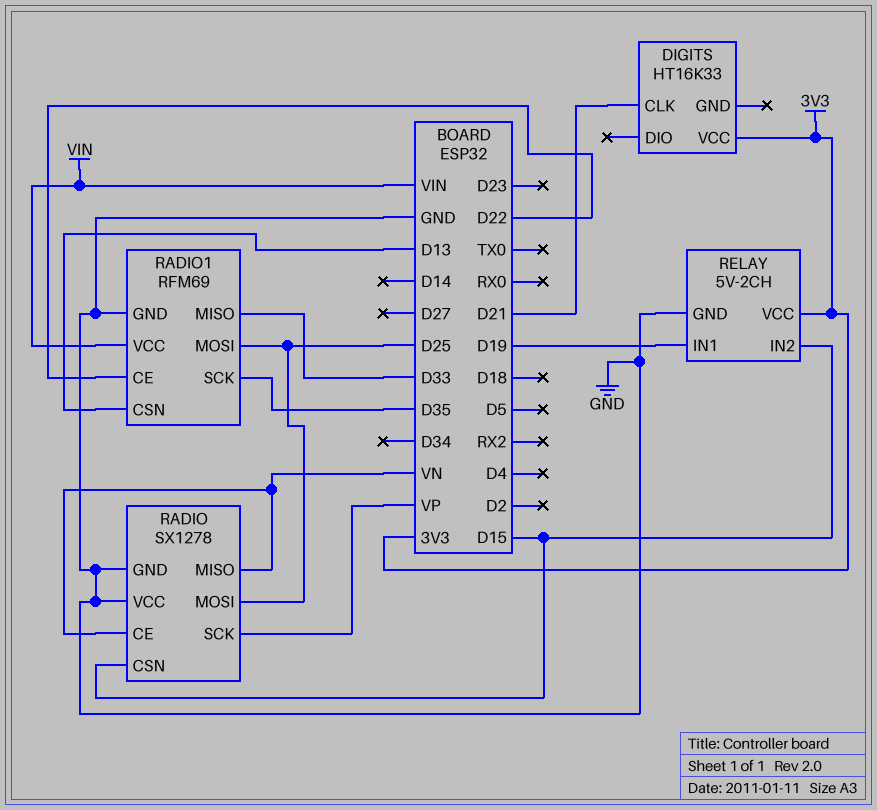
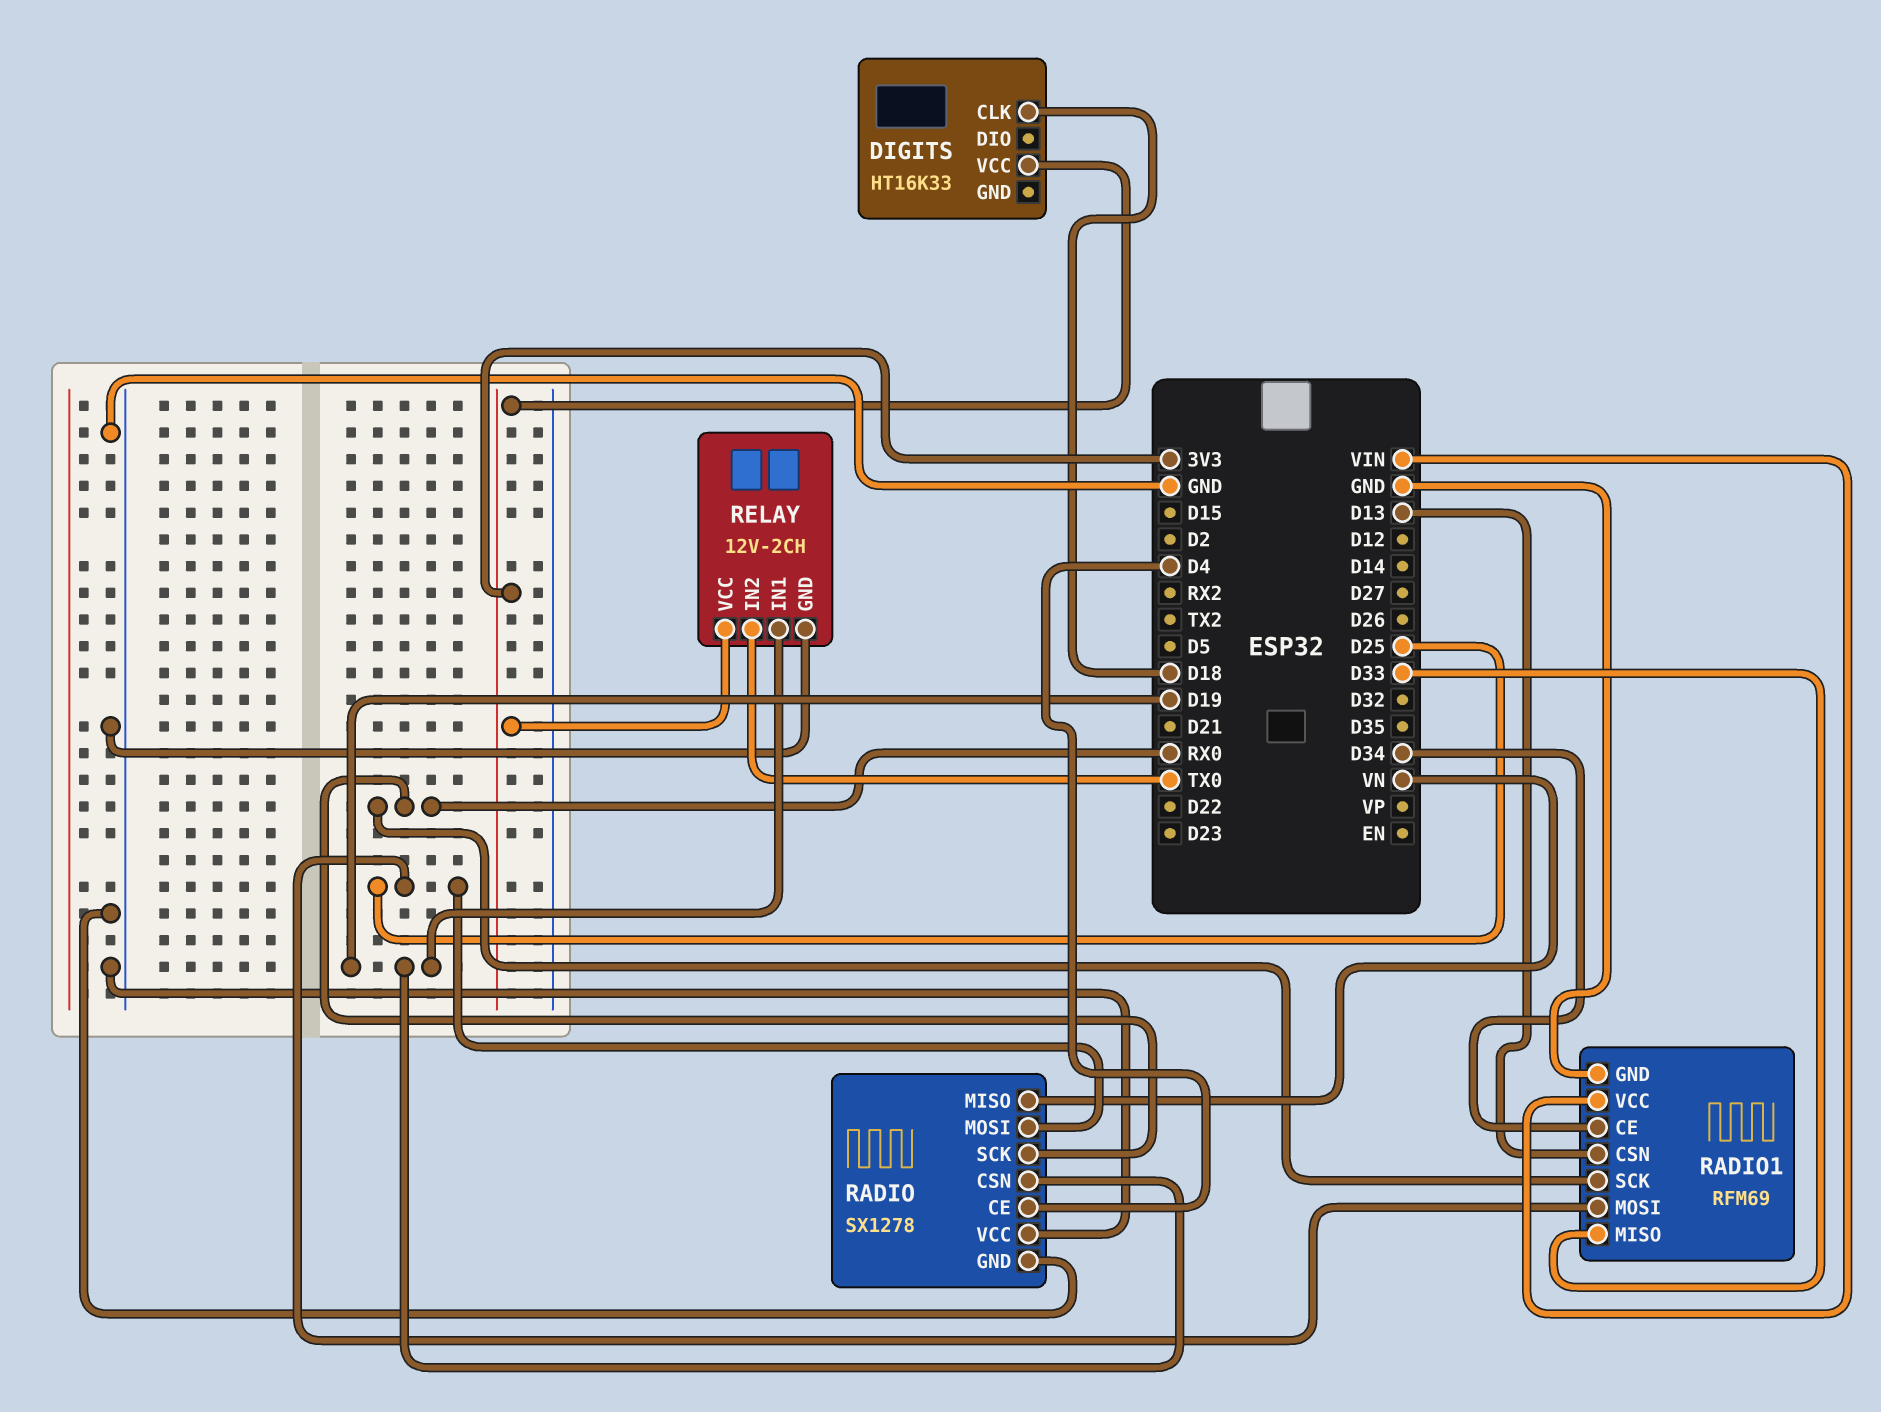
DIGITS pin CLK: D21 -> D18
RADIO pin CE: VN -> D4
RADIO pin CSN: D15 -> D19
RADIO pin SCK: VP -> RX0
RADIO1 pin CE: D22 -> D34
RADIO1 pin SCK: D35 -> RX0
RELAY: 5V-2CH -> 12V-2CH
RELAY pin IN2: D15 -> TX0

